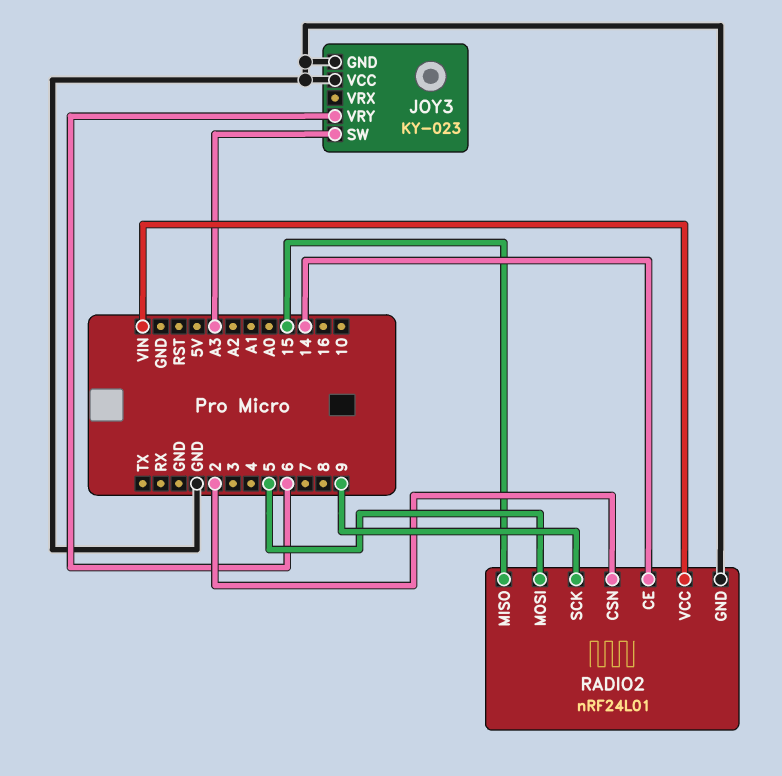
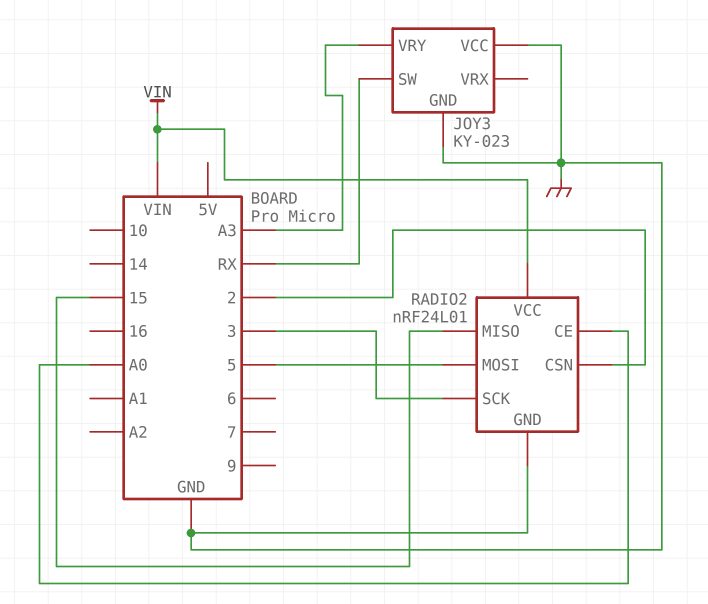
JOY3 pin SW: A3 -> RX
JOY3 pin VRY: 6 -> A3
RADIO2 pin CE: 14 -> A0
RADIO2 pin SCK: 9 -> 3

